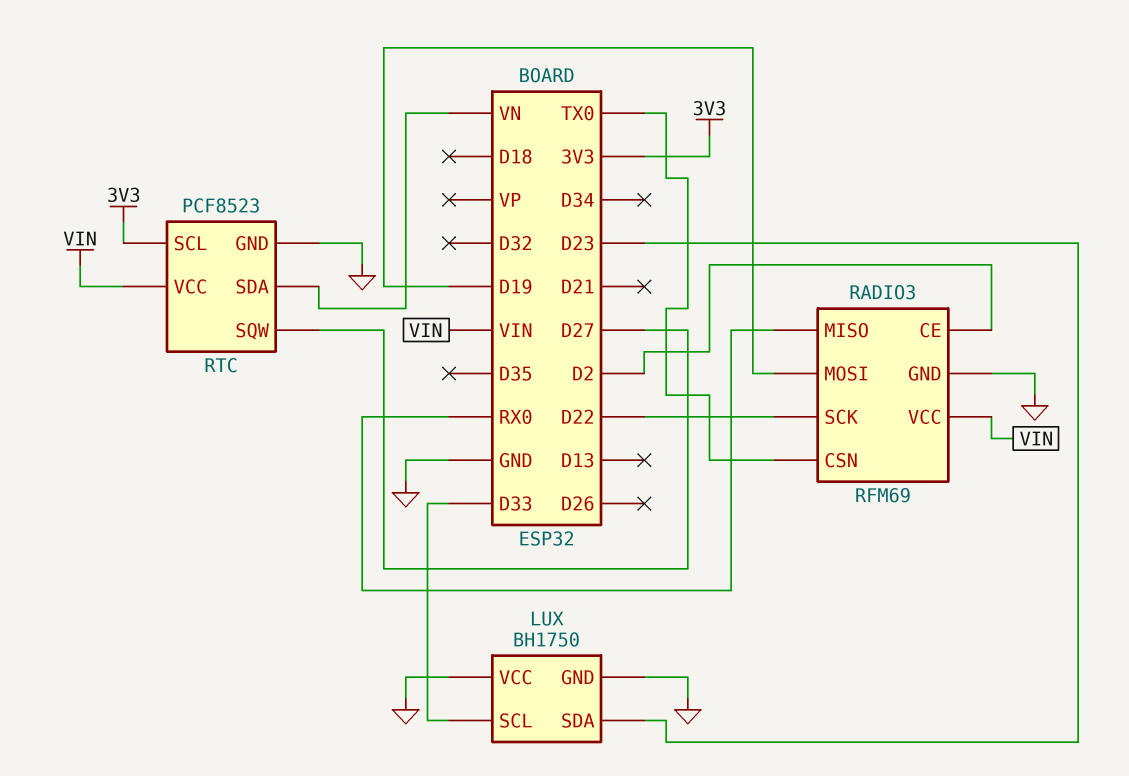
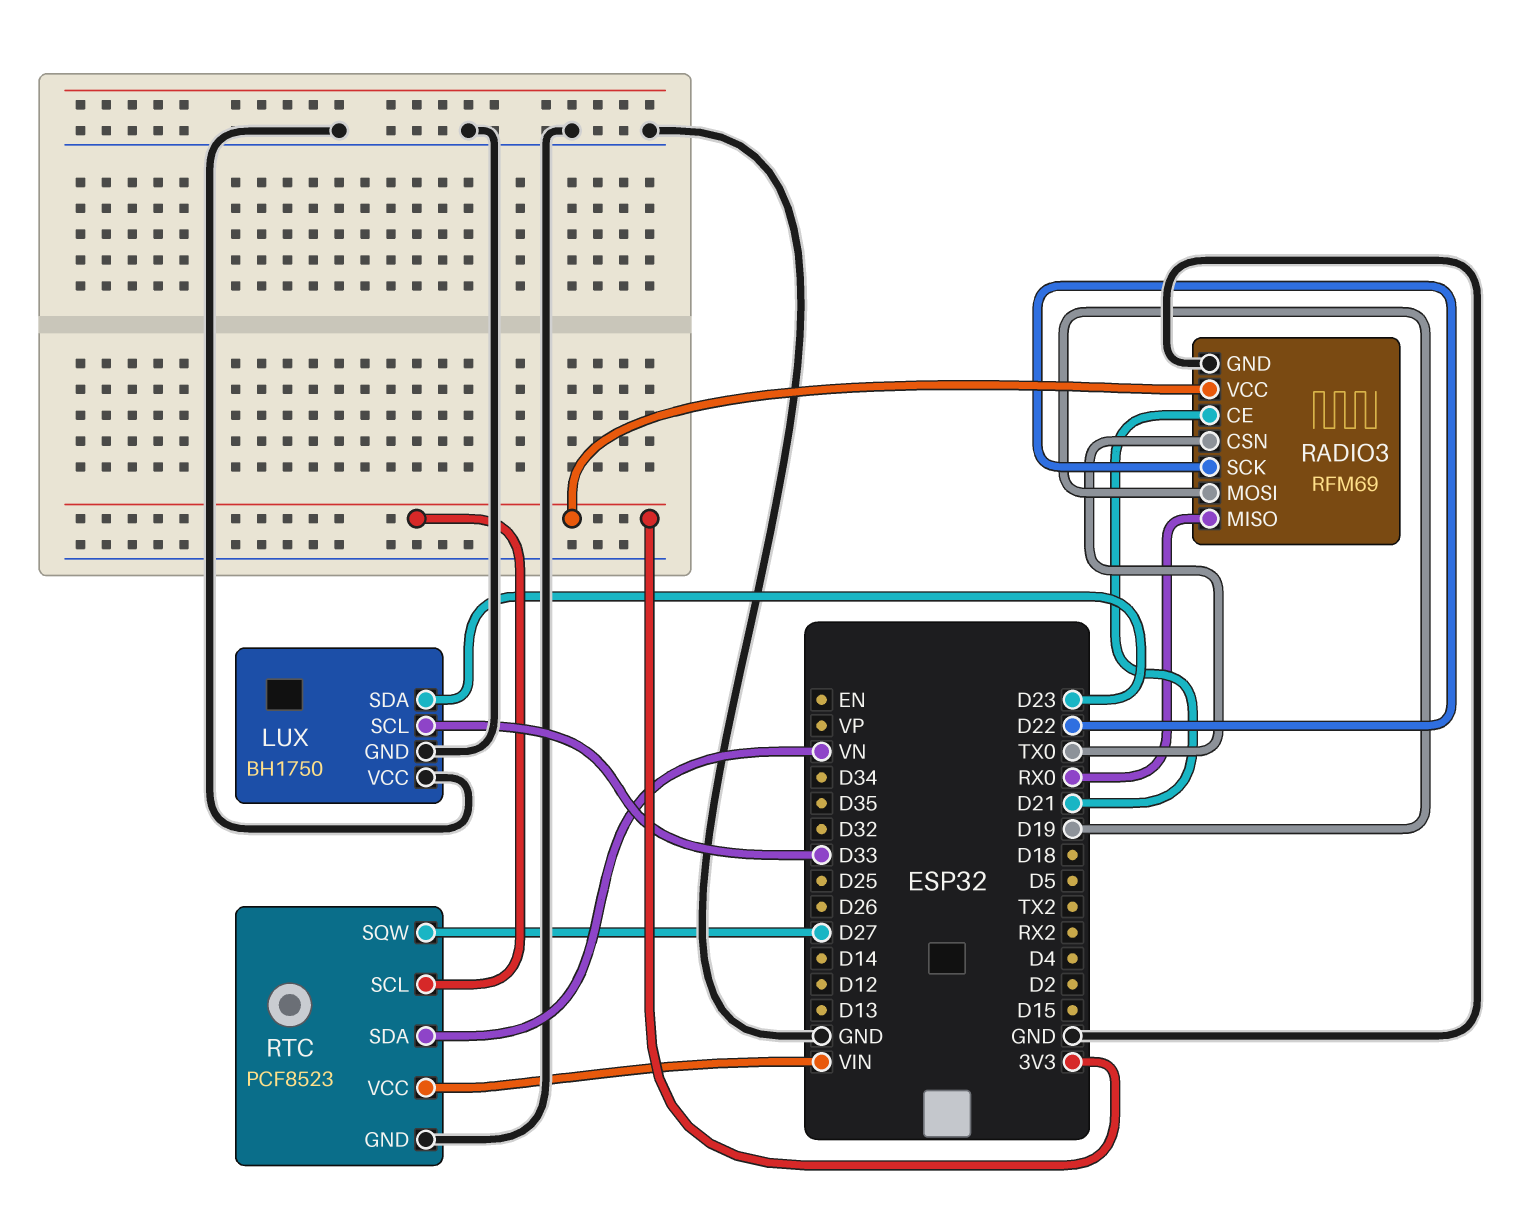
RADIO3 pin CE: D2 -> D21
RADIO3 pin VCC: VIN -> 3V3

